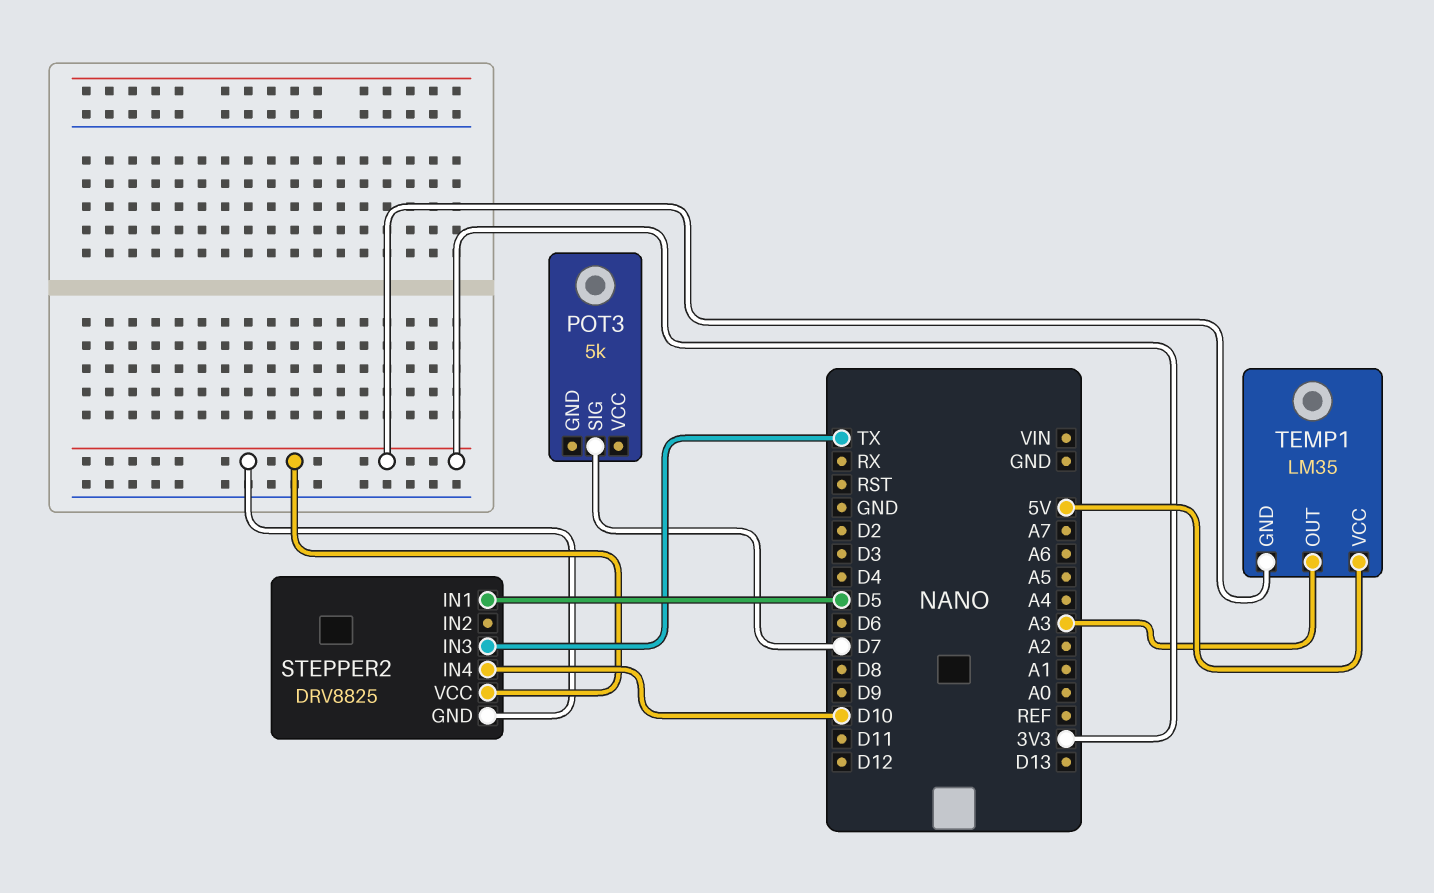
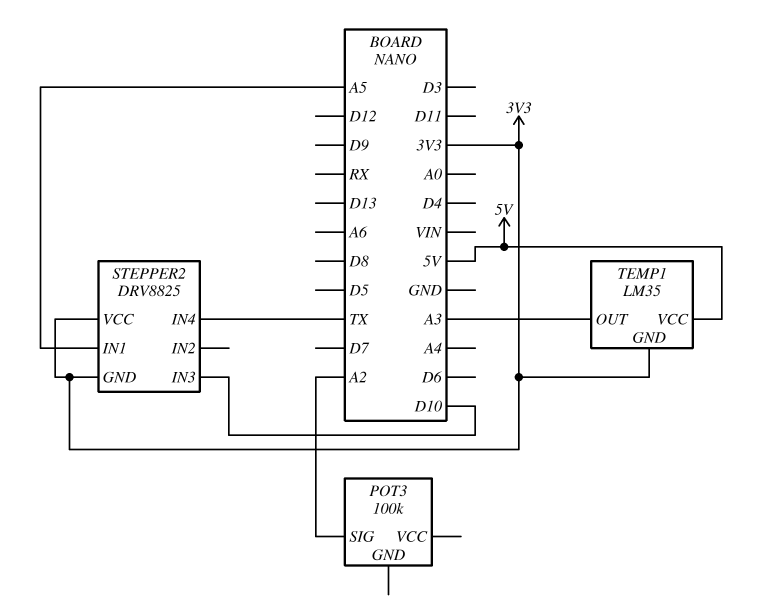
POT3: 5k -> 100k
POT3 pin SIG: D7 -> A2
STEPPER2 pin IN1: D5 -> A5
STEPPER2 pin IN3: TX -> D10
STEPPER2 pin IN4: D10 -> TX

